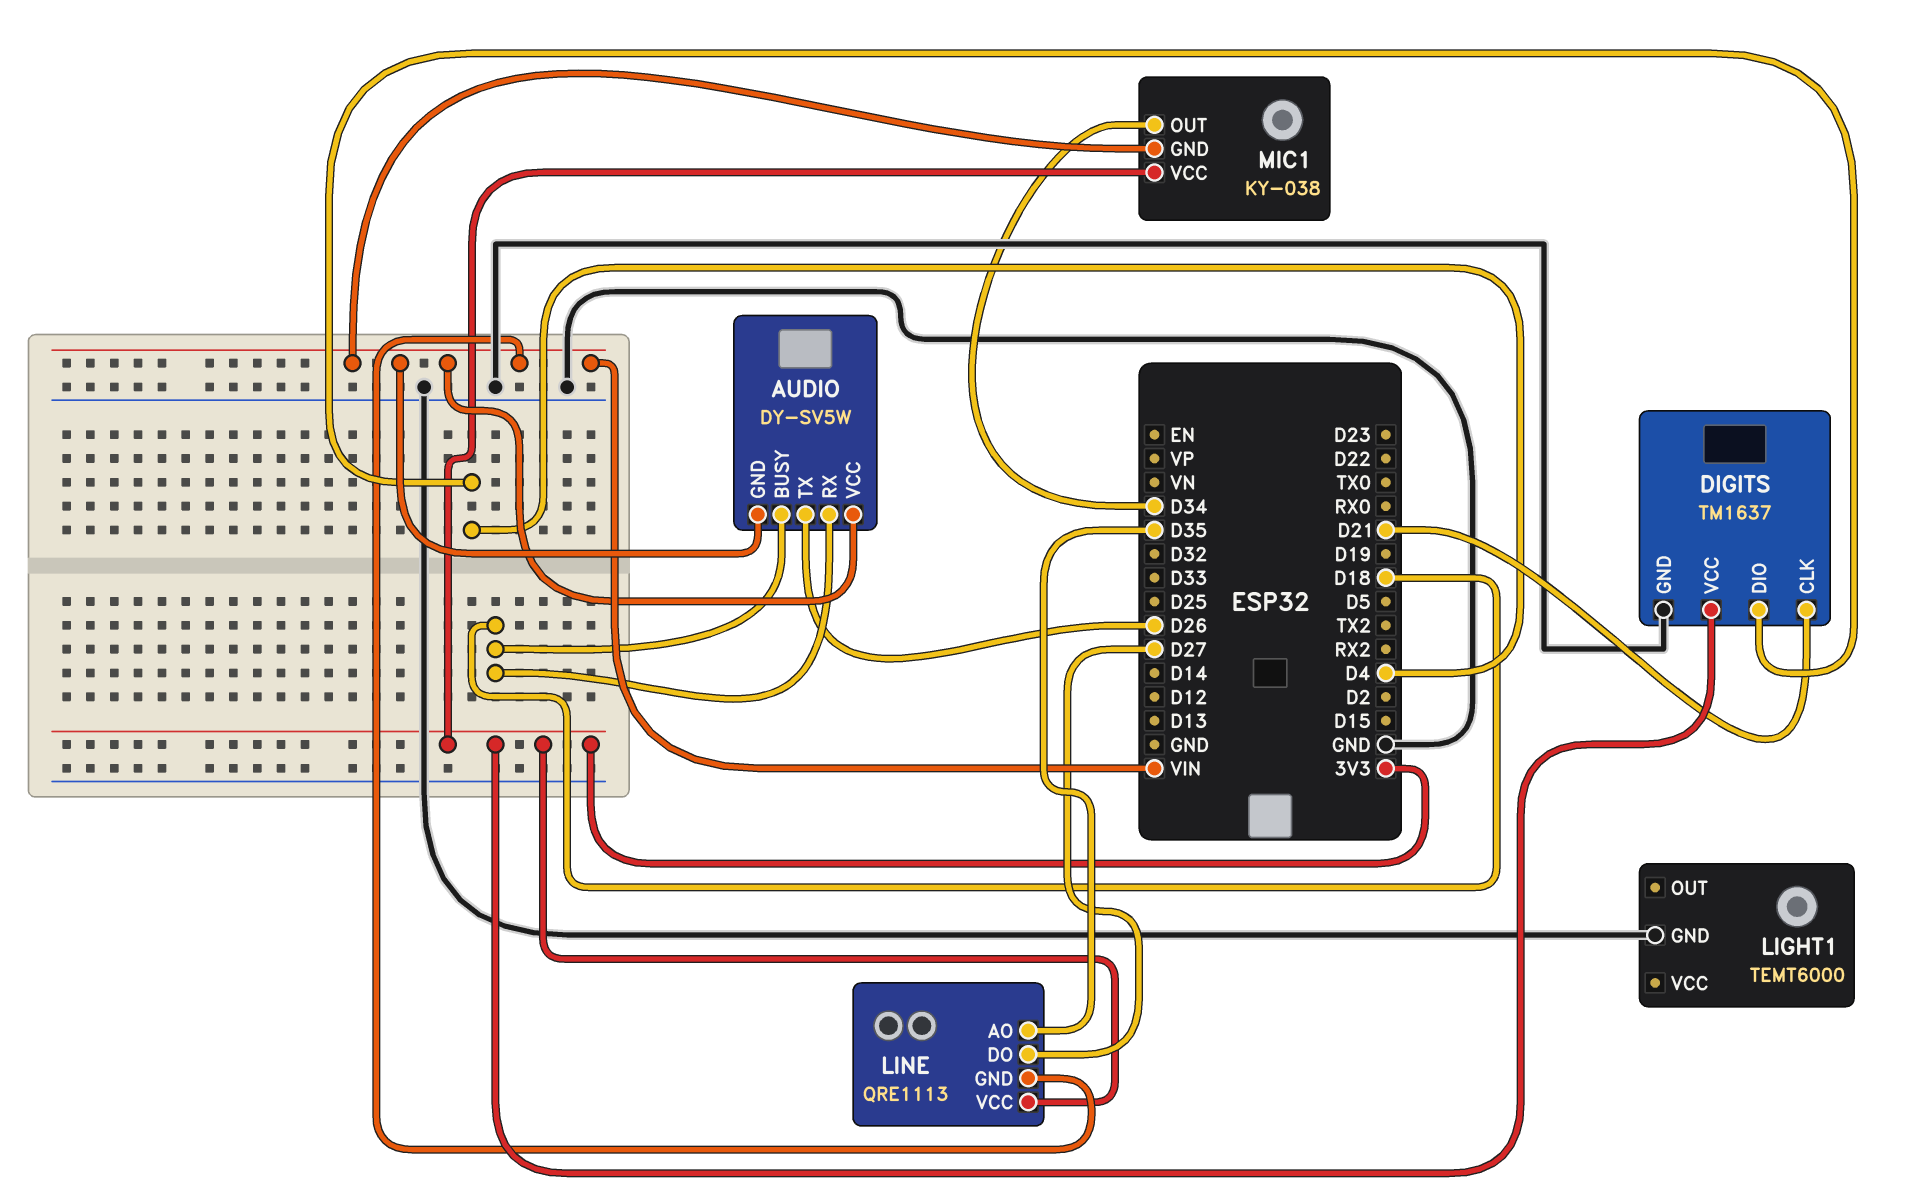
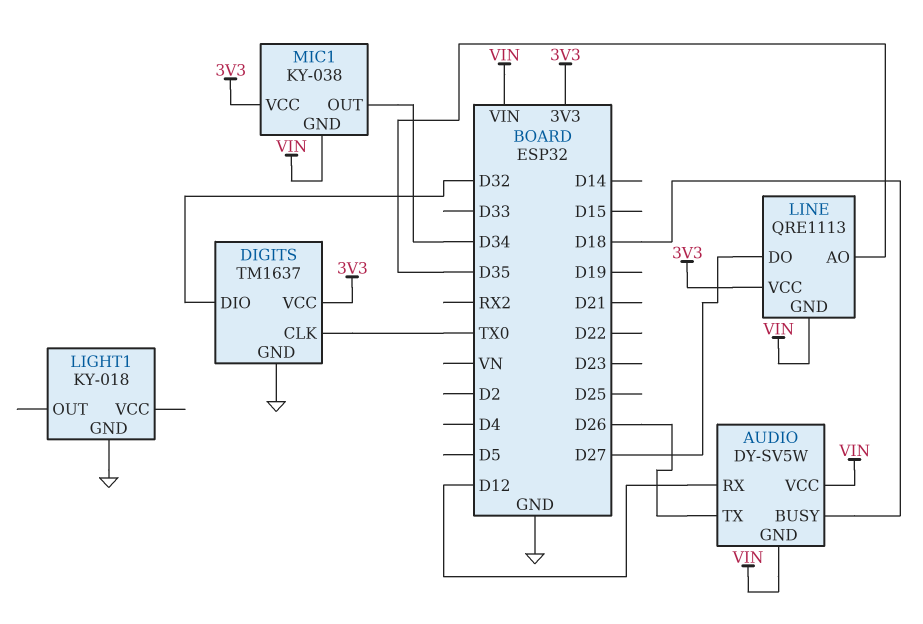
AUDIO pin RX: D18 -> D12
DIGITS pin CLK: D21 -> TX0
DIGITS pin DIO: D4 -> D32
LIGHT1: TEMT6000 -> KY-018

